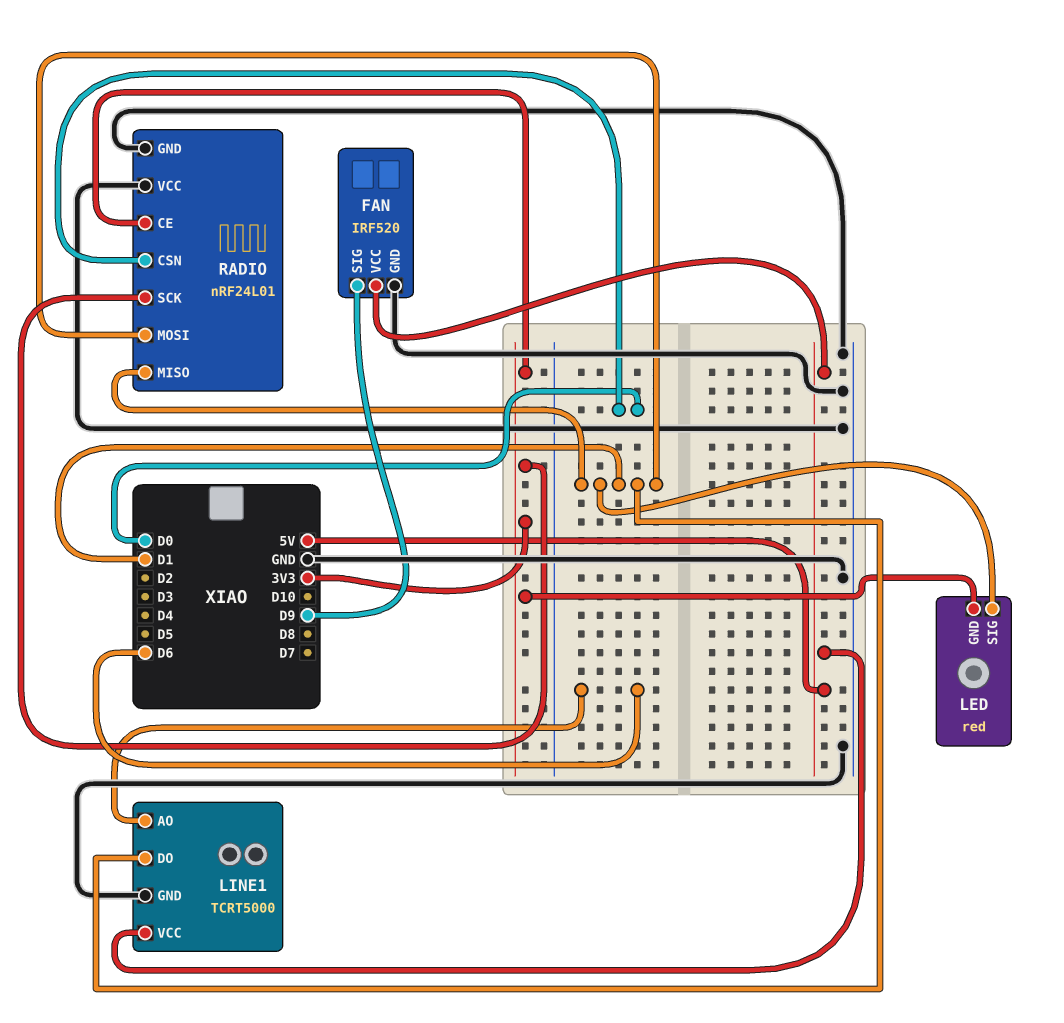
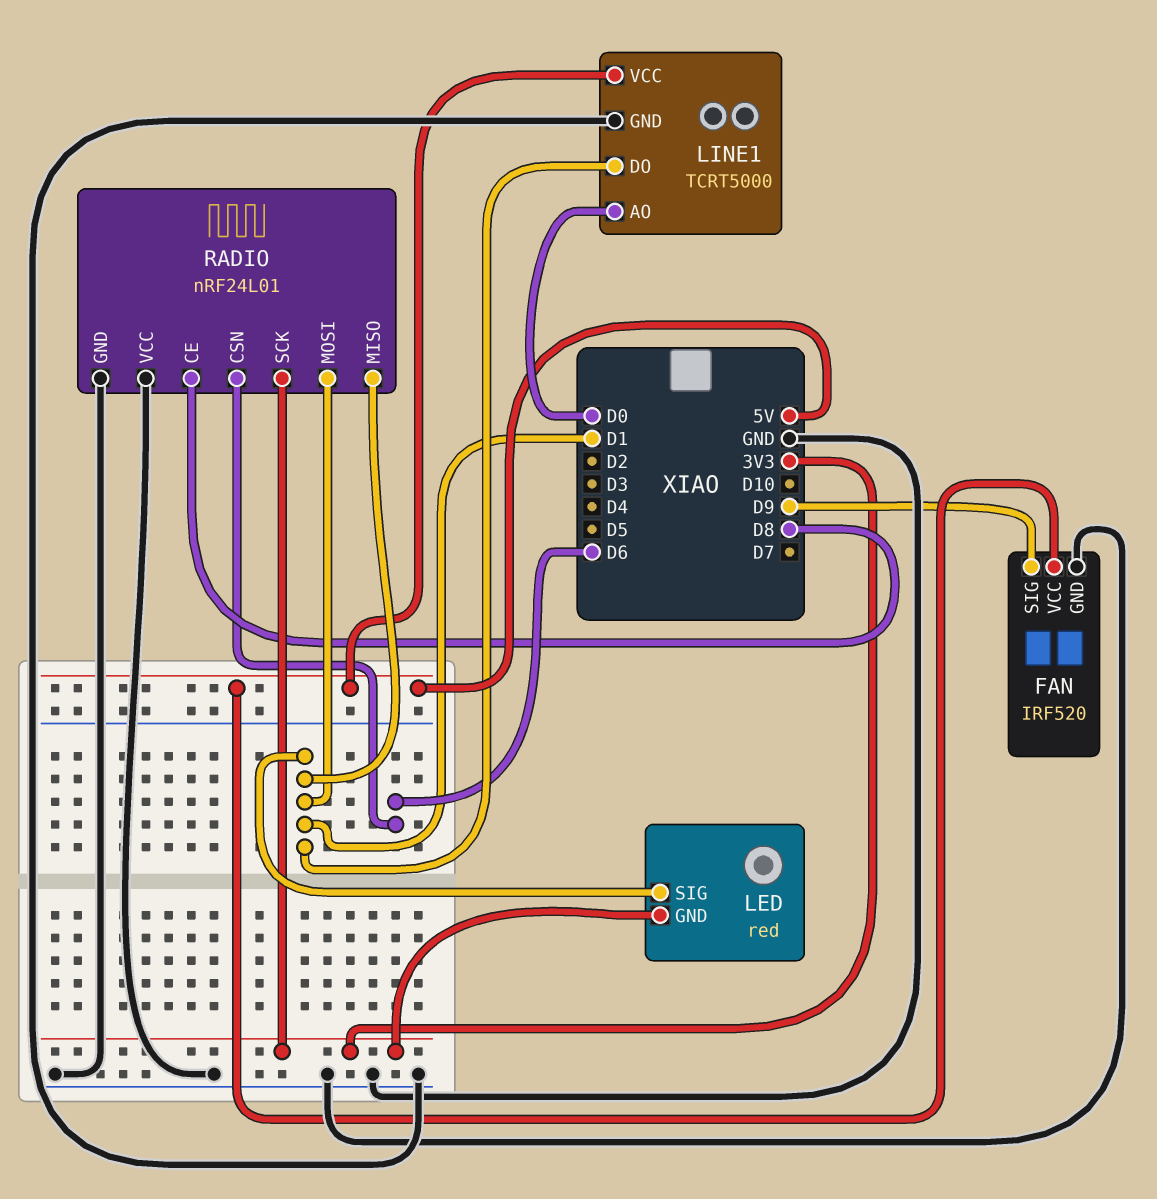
LINE1 pin AO: D6 -> D0
RADIO pin CE: 3V3 -> D8
RADIO pin CSN: D0 -> D6

